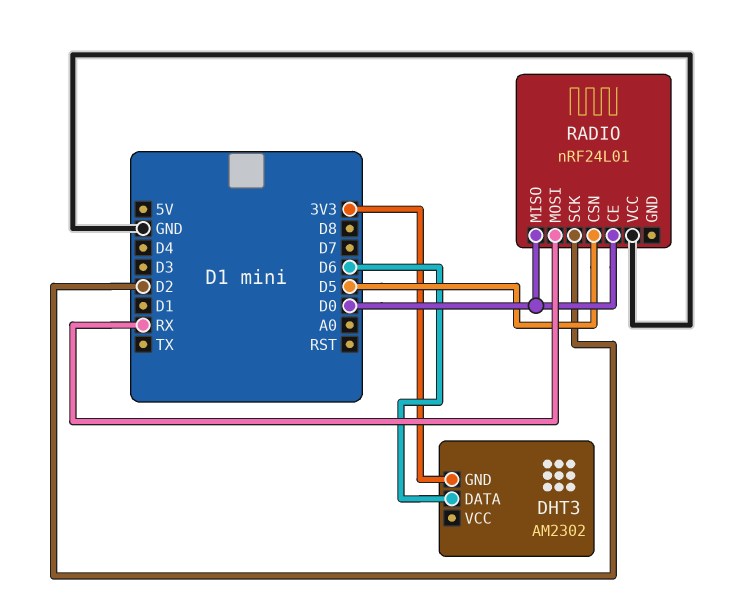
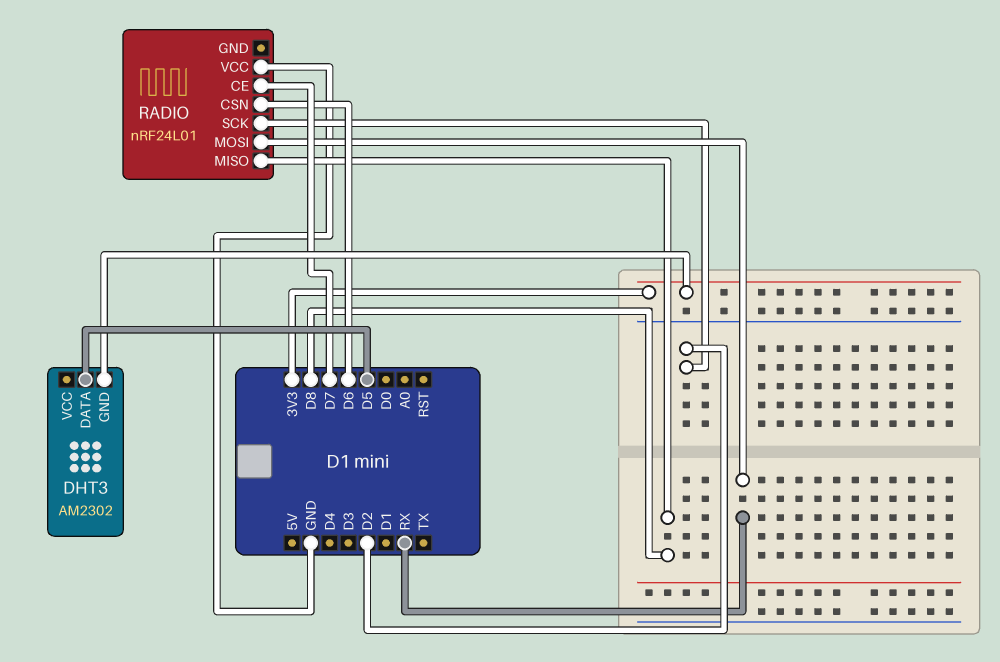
DHT3 pin DATA: D6 -> D5
RADIO pin CE: D0 -> D7
RADIO pin CSN: D5 -> D6
RADIO pin MISO: D0 -> D8

